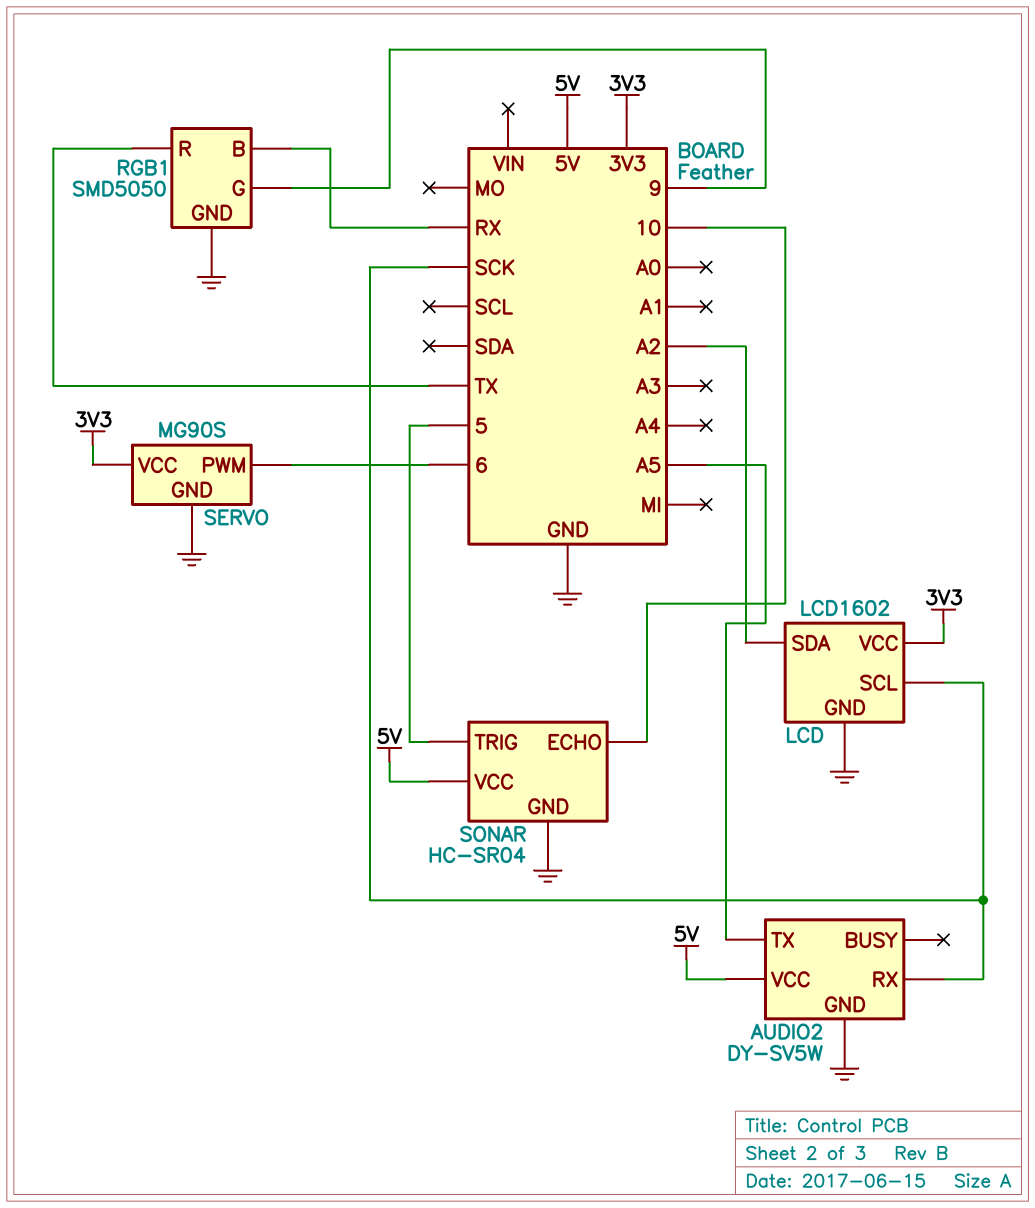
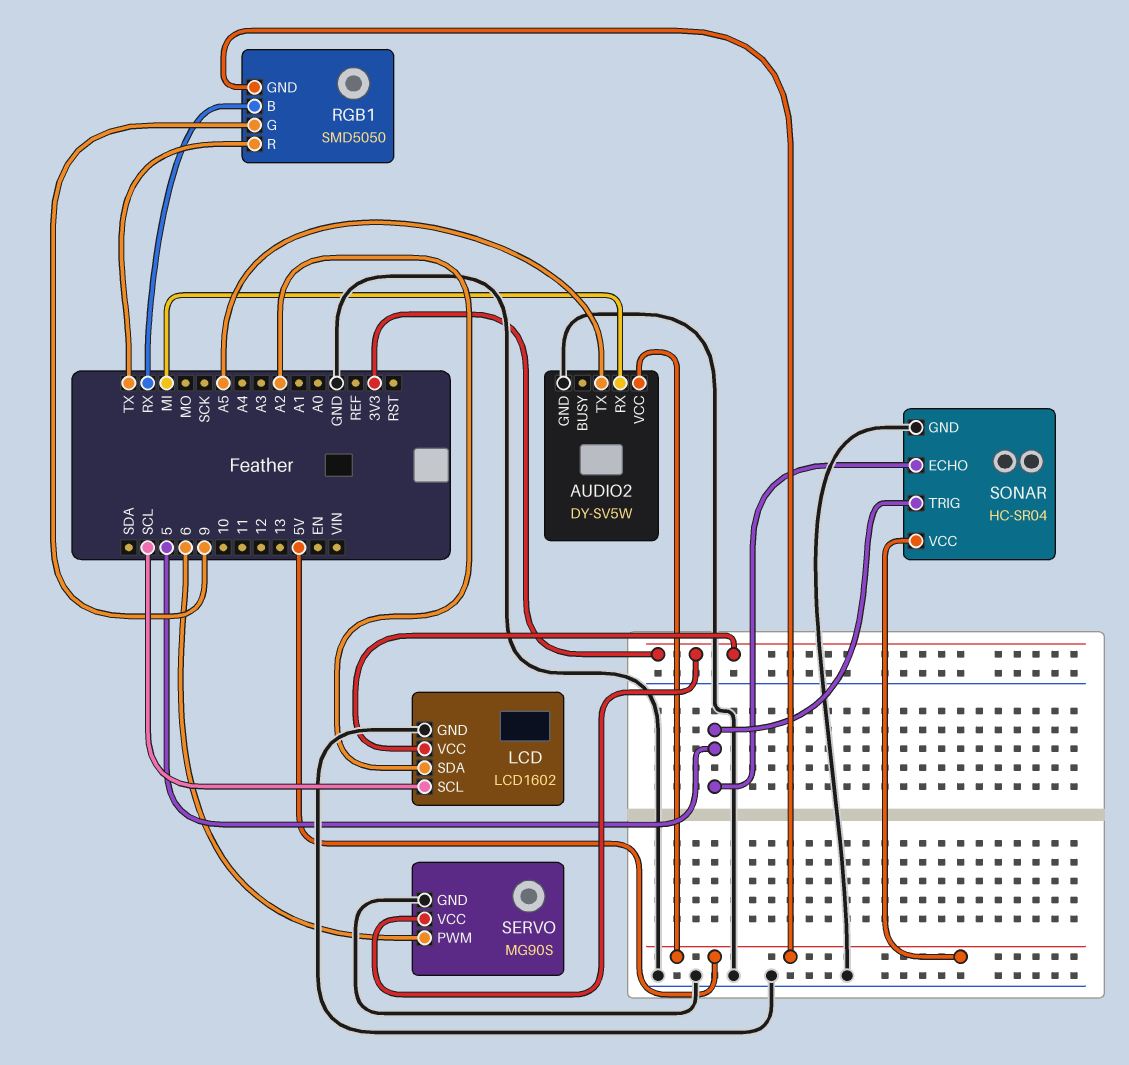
AUDIO2 pin RX: SCK -> MI
LCD pin SCL: SCK -> SCL
RGB1 pin GND: GND -> 5V
SONAR pin ECHO: 10 -> 5

